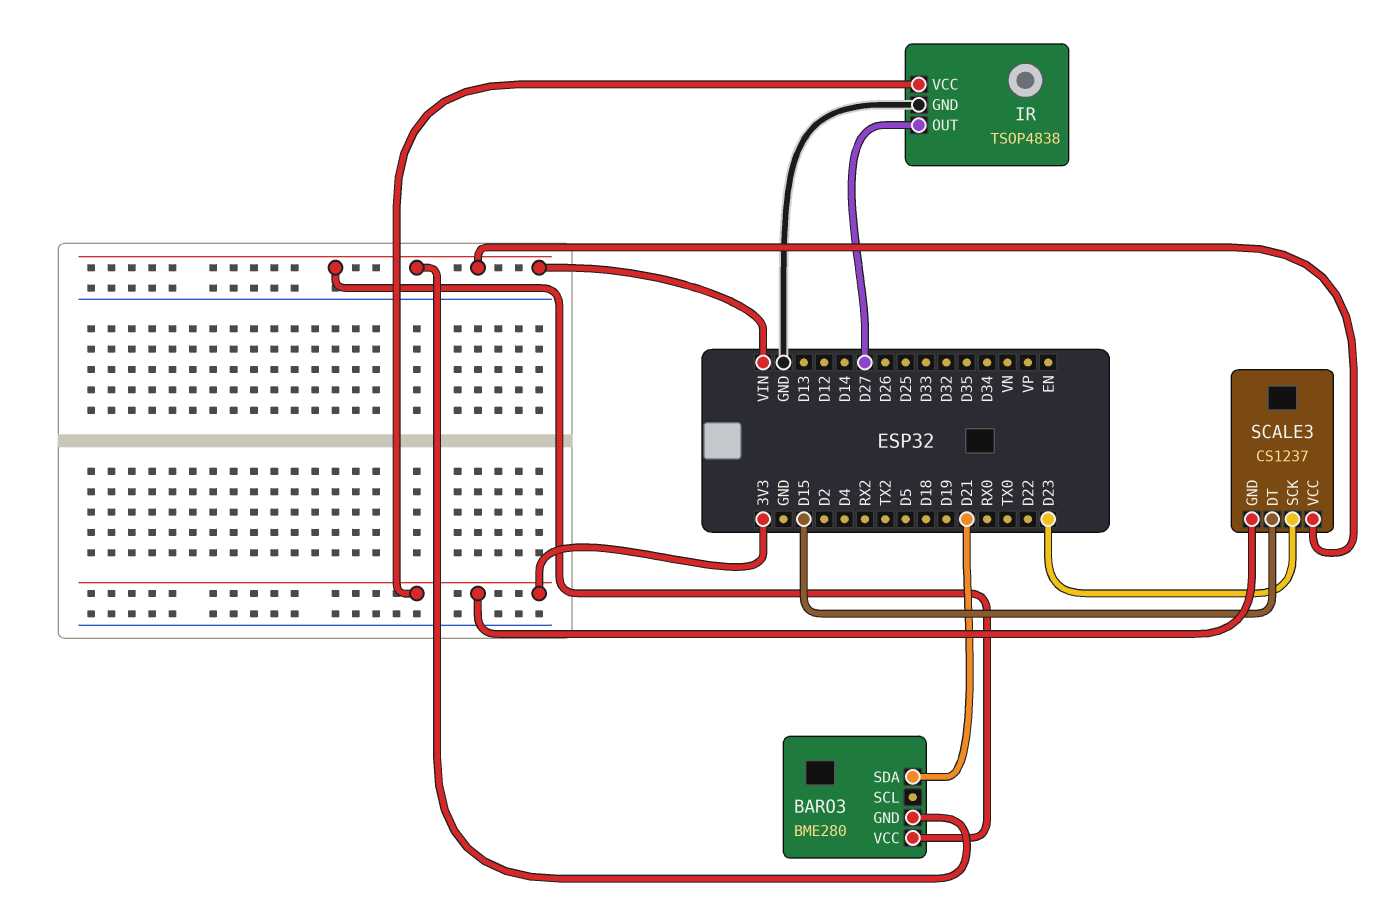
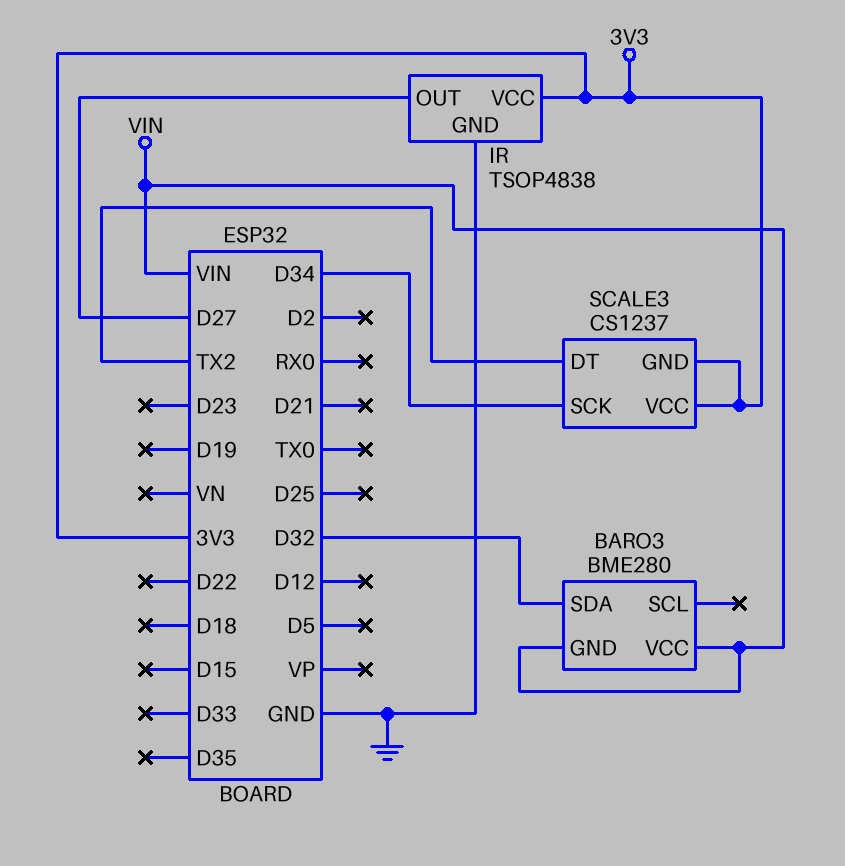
BARO3 pin SDA: D21 -> D32
SCALE3 pin DT: D15 -> TX2
SCALE3 pin SCK: D23 -> D34
SCALE3 pin VCC: VIN -> 3V3

